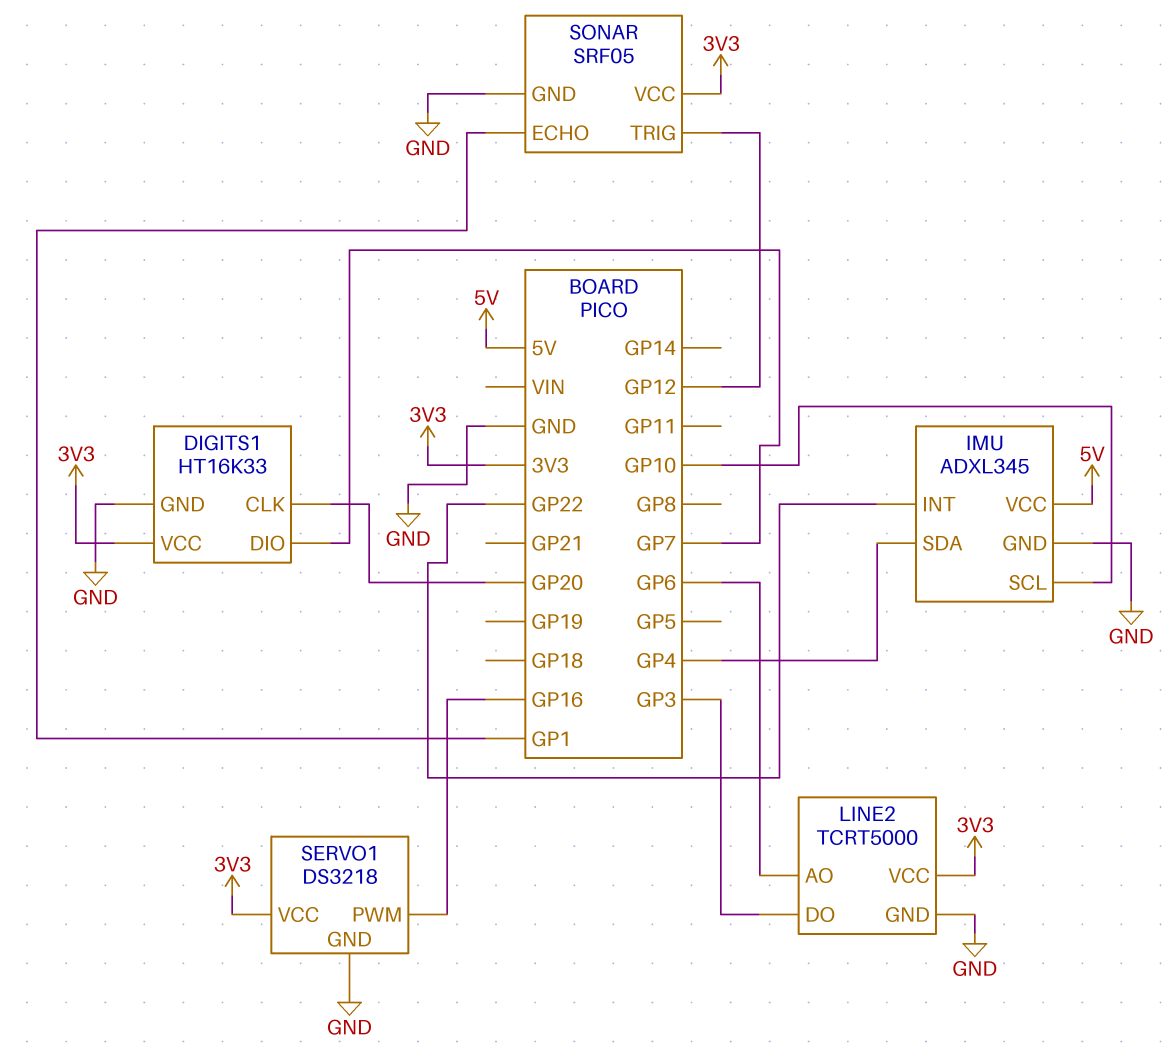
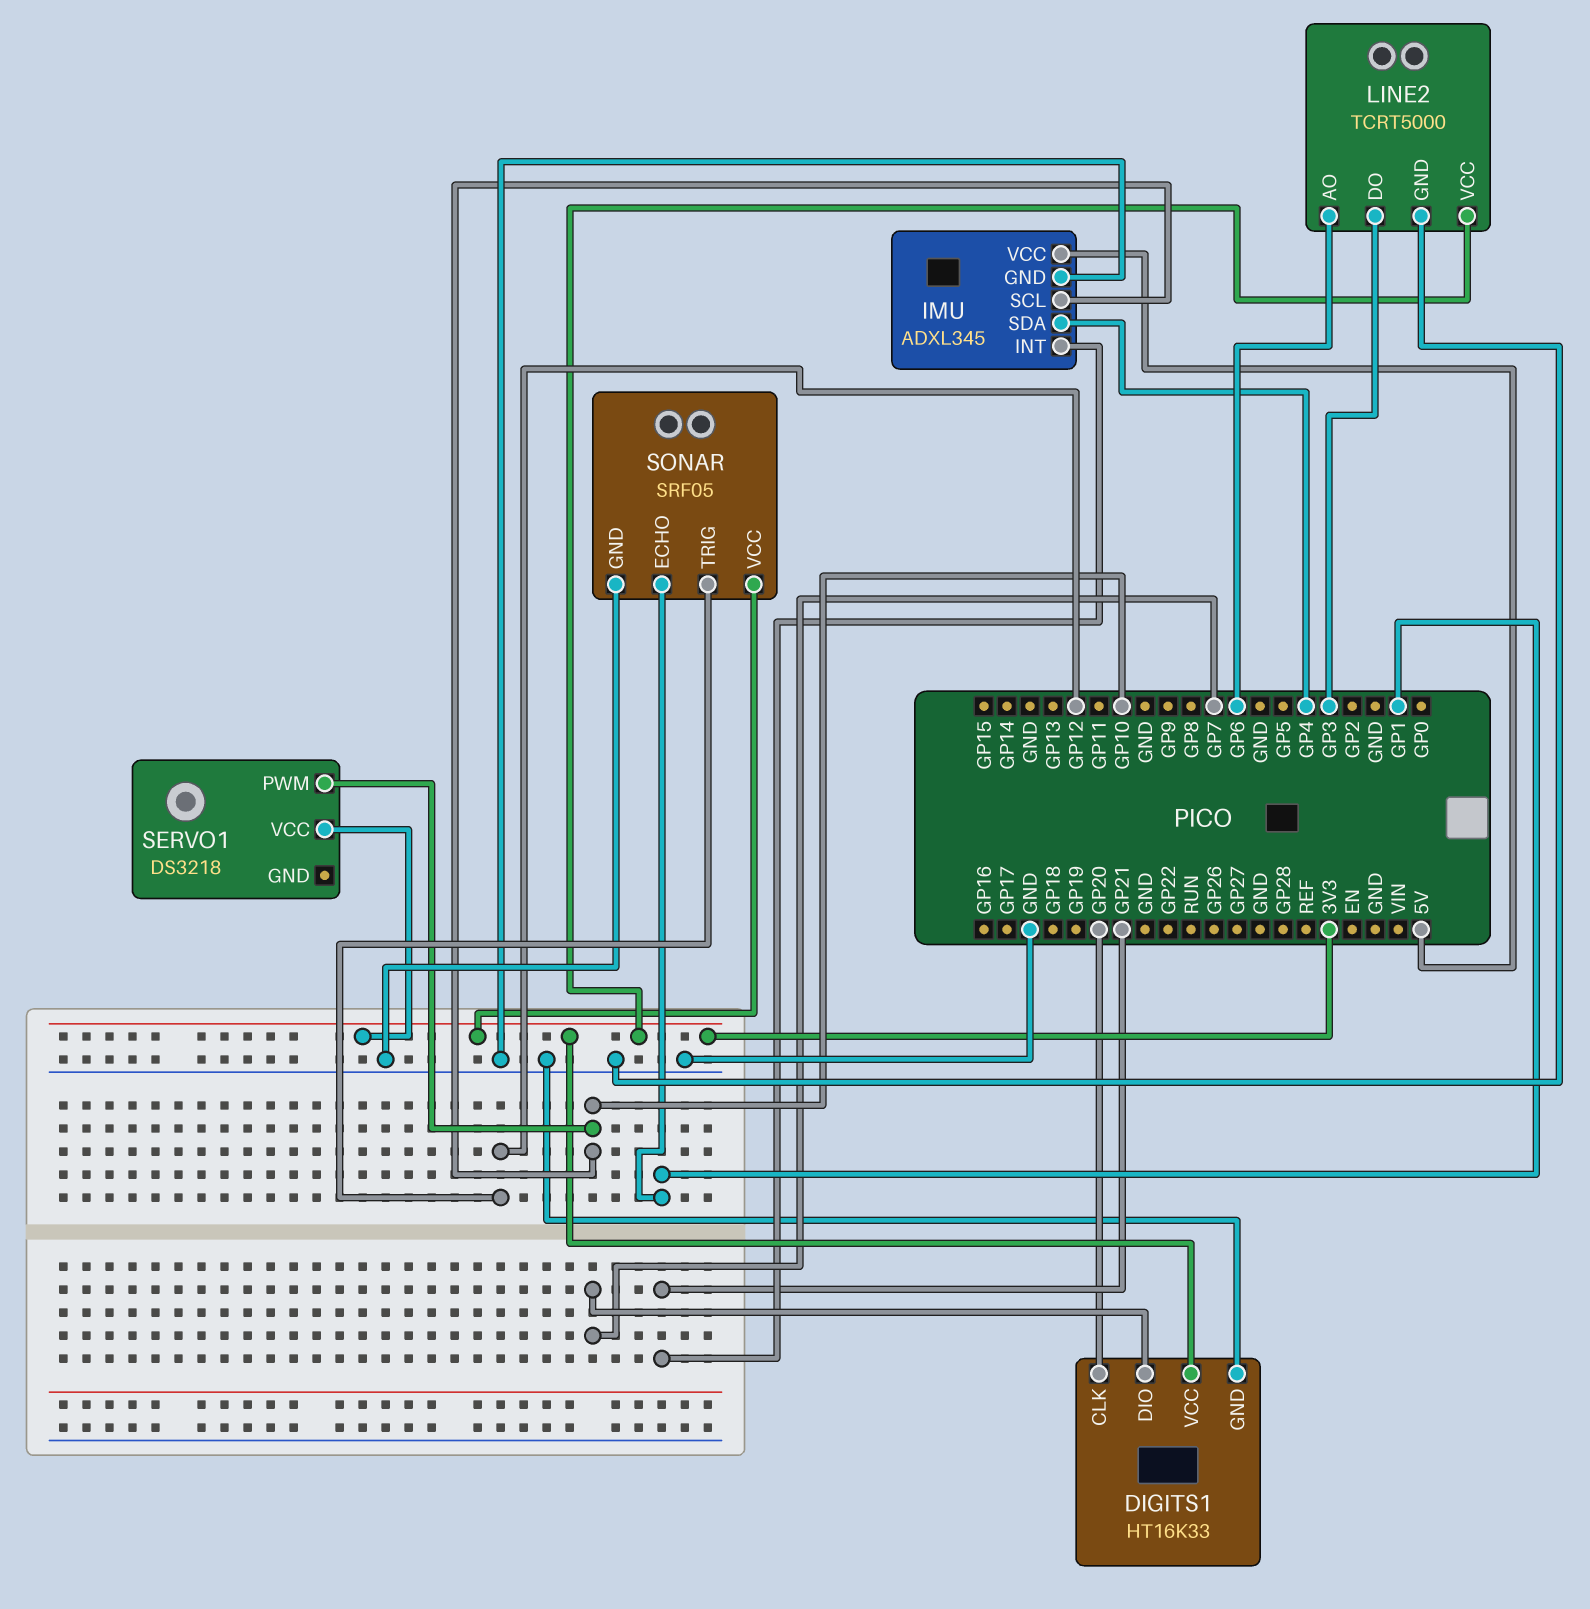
IMU pin INT: GP22 -> GP21
SERVO1 pin GND: GND -> none
SERVO1 pin PWM: GP16 -> GP10

